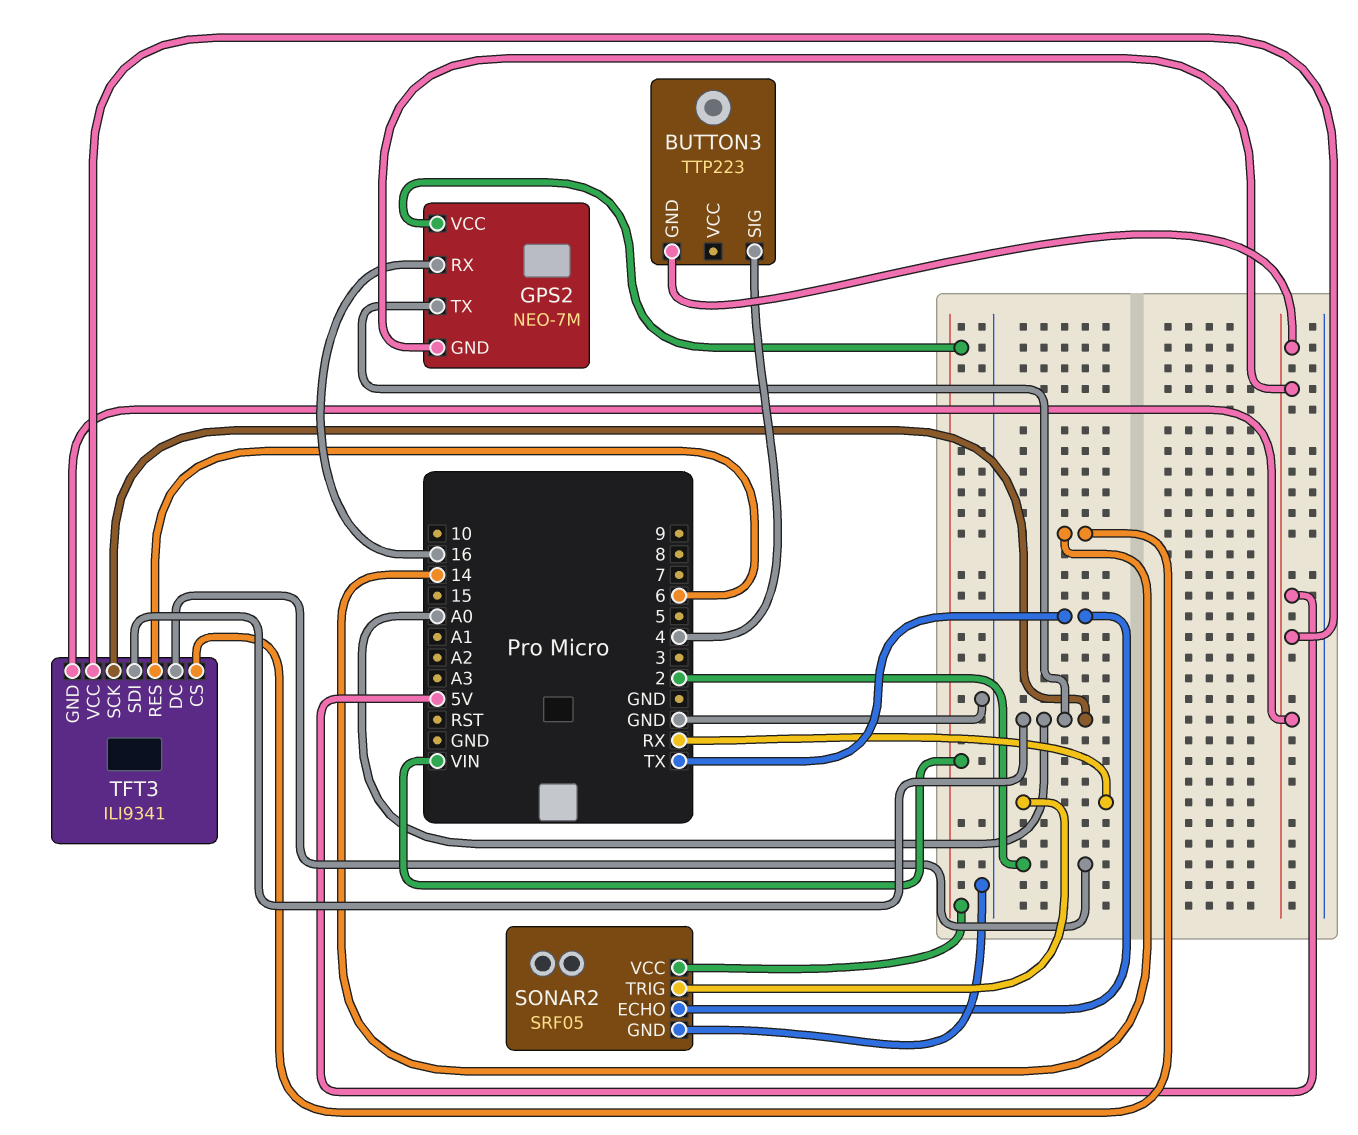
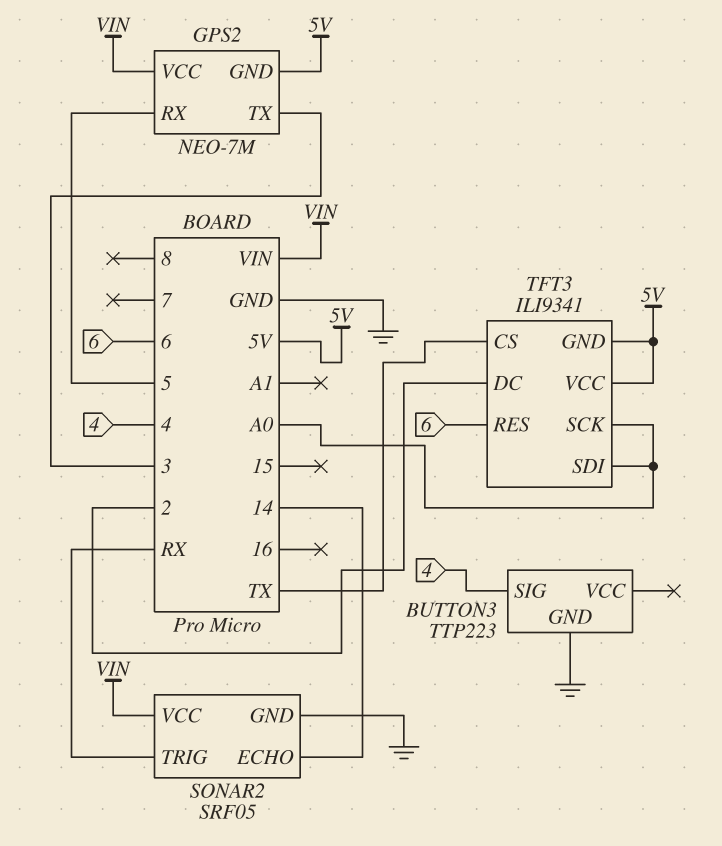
BUTTON3 pin GND: 5V -> GND
GPS2 pin RX: 16 -> 5
GPS2 pin TX: A0 -> 3
SONAR2 pin ECHO: TX -> 14
TFT3 pin CS: 14 -> TX

